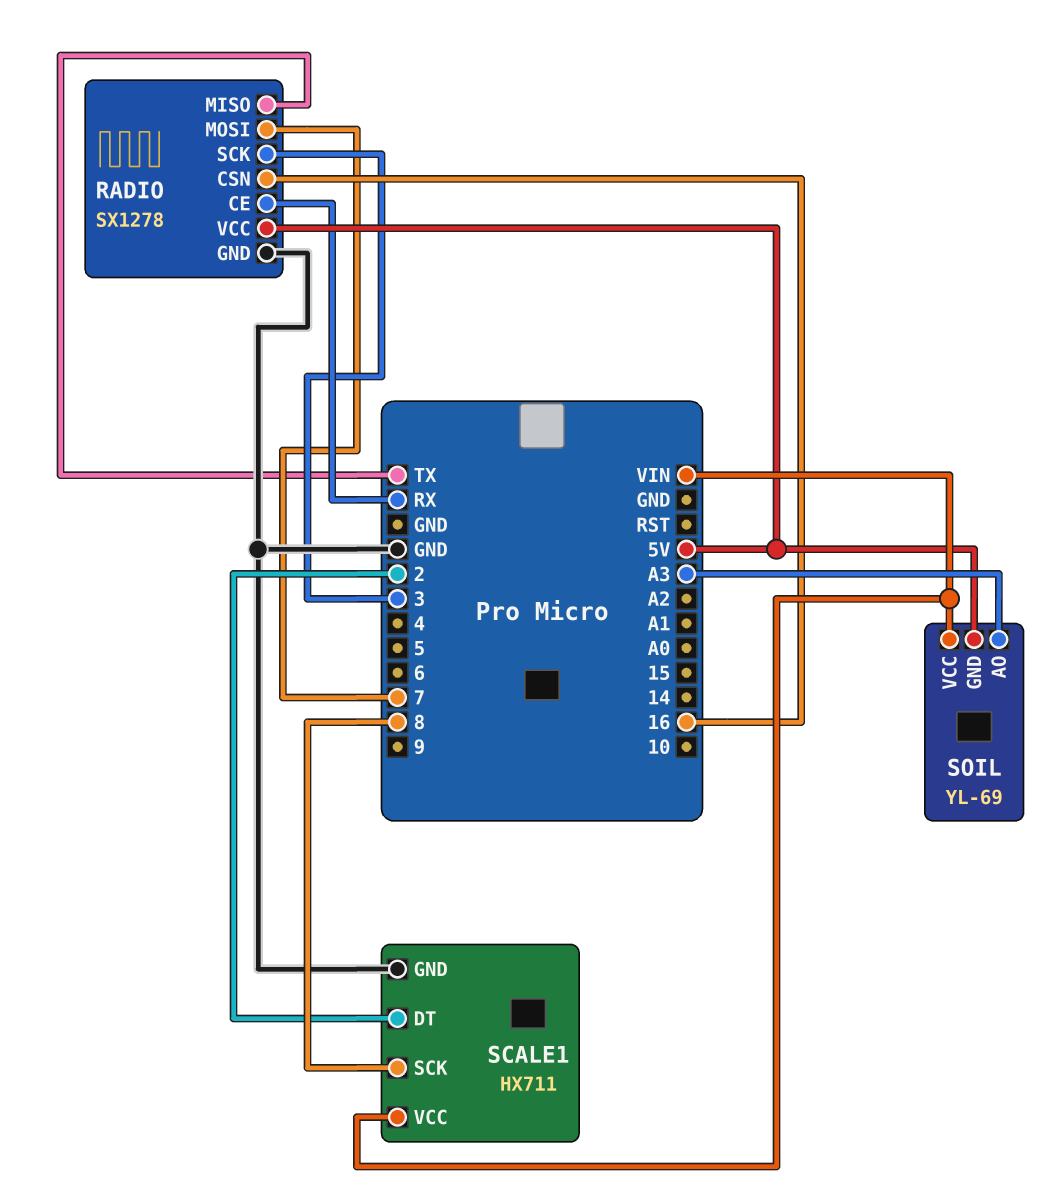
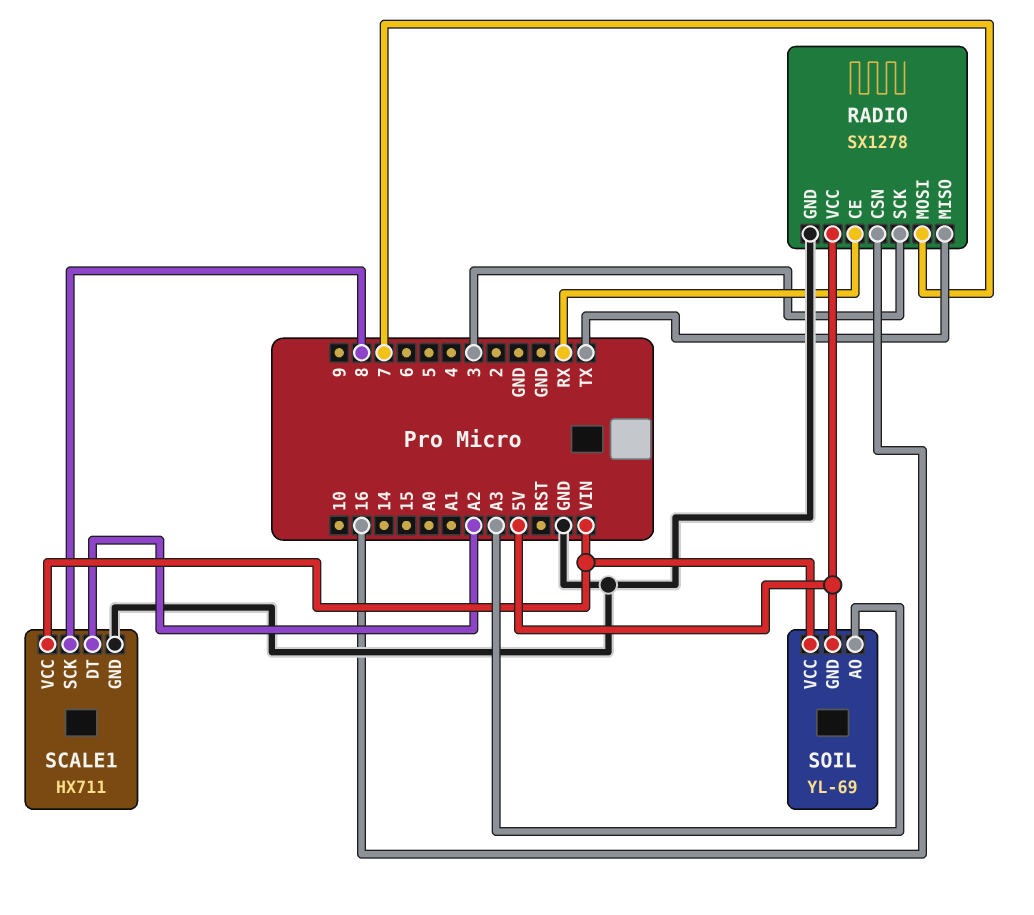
SCALE1 pin DT: 2 -> A2

